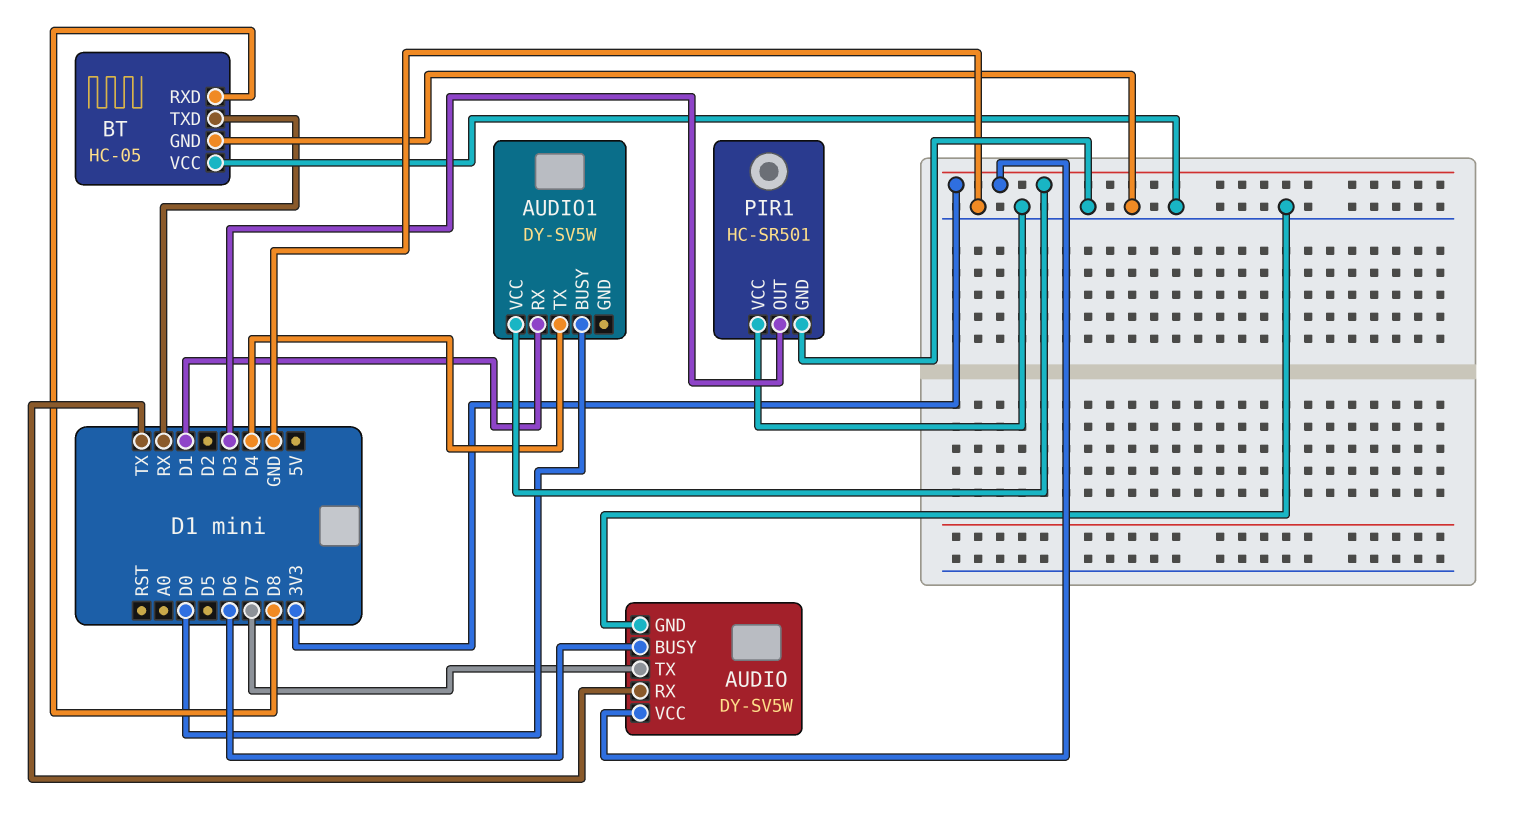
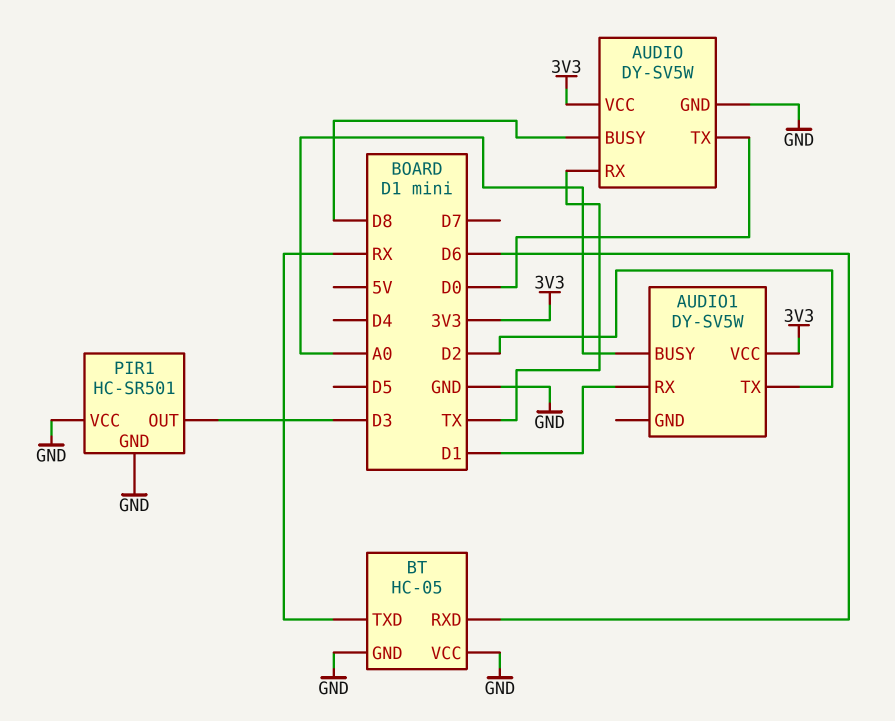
AUDIO pin BUSY: D6 -> D8
AUDIO pin TX: D7 -> D0
AUDIO1 pin BUSY: D0 -> A0
AUDIO1 pin TX: D4 -> D2
BT pin RXD: D8 -> D6

